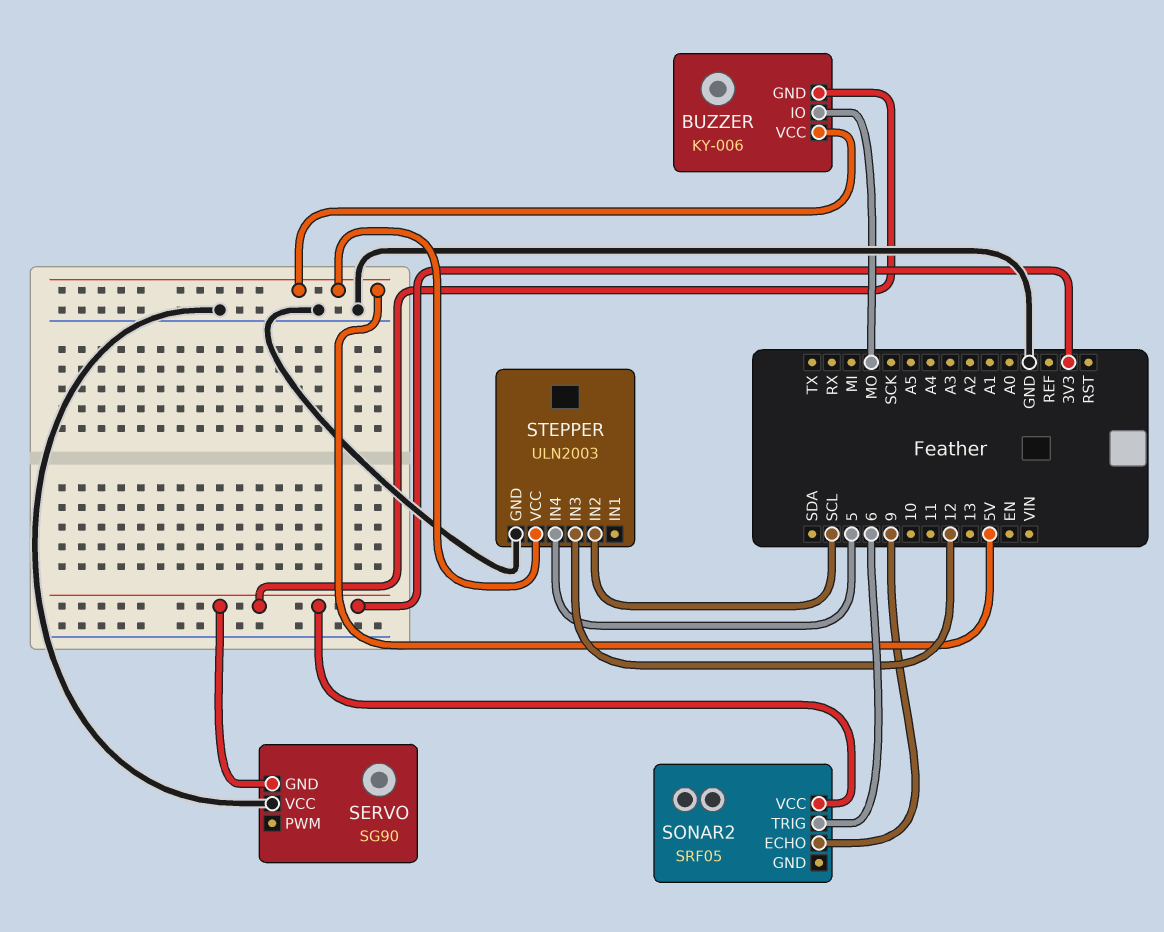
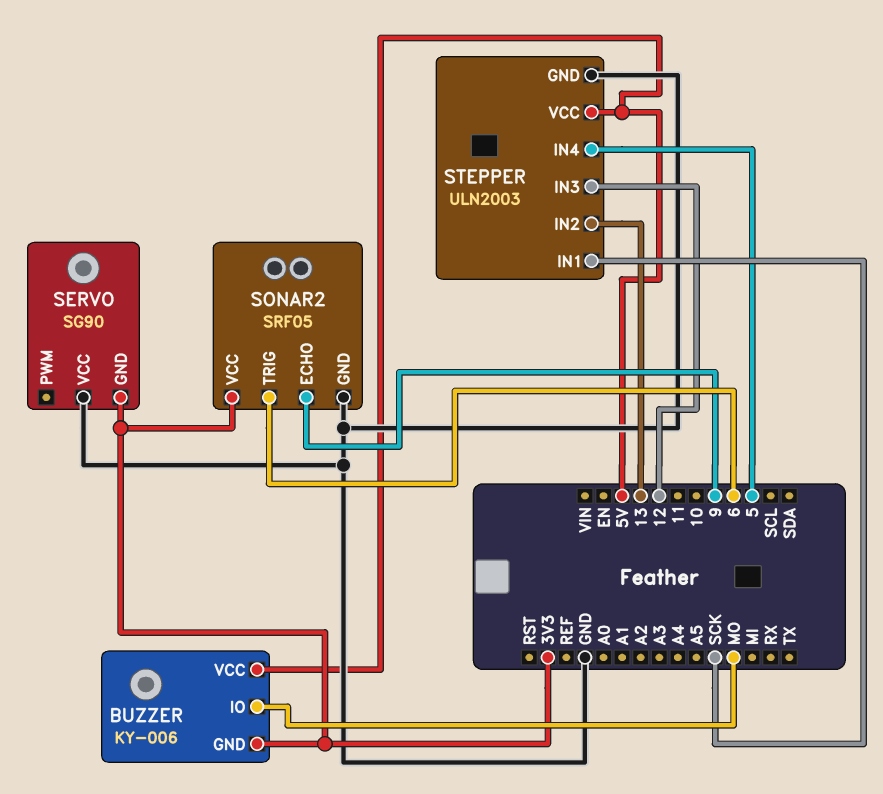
SONAR2 pin GND: none -> GND
STEPPER pin IN1: none -> SCK
STEPPER pin IN2: SCL -> 13

